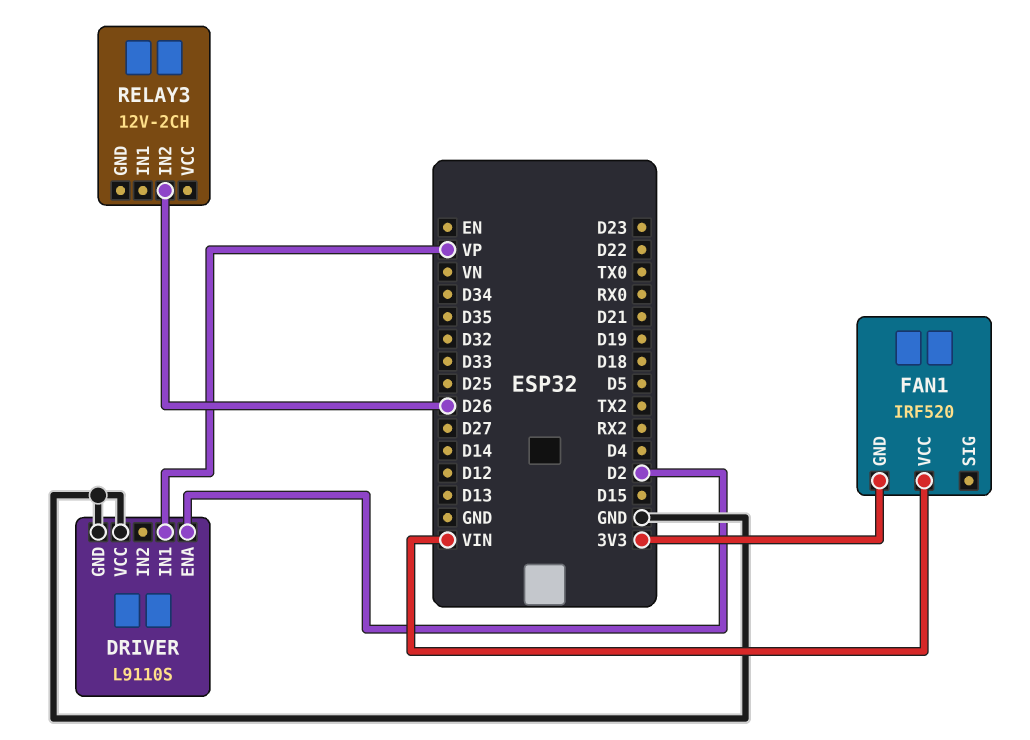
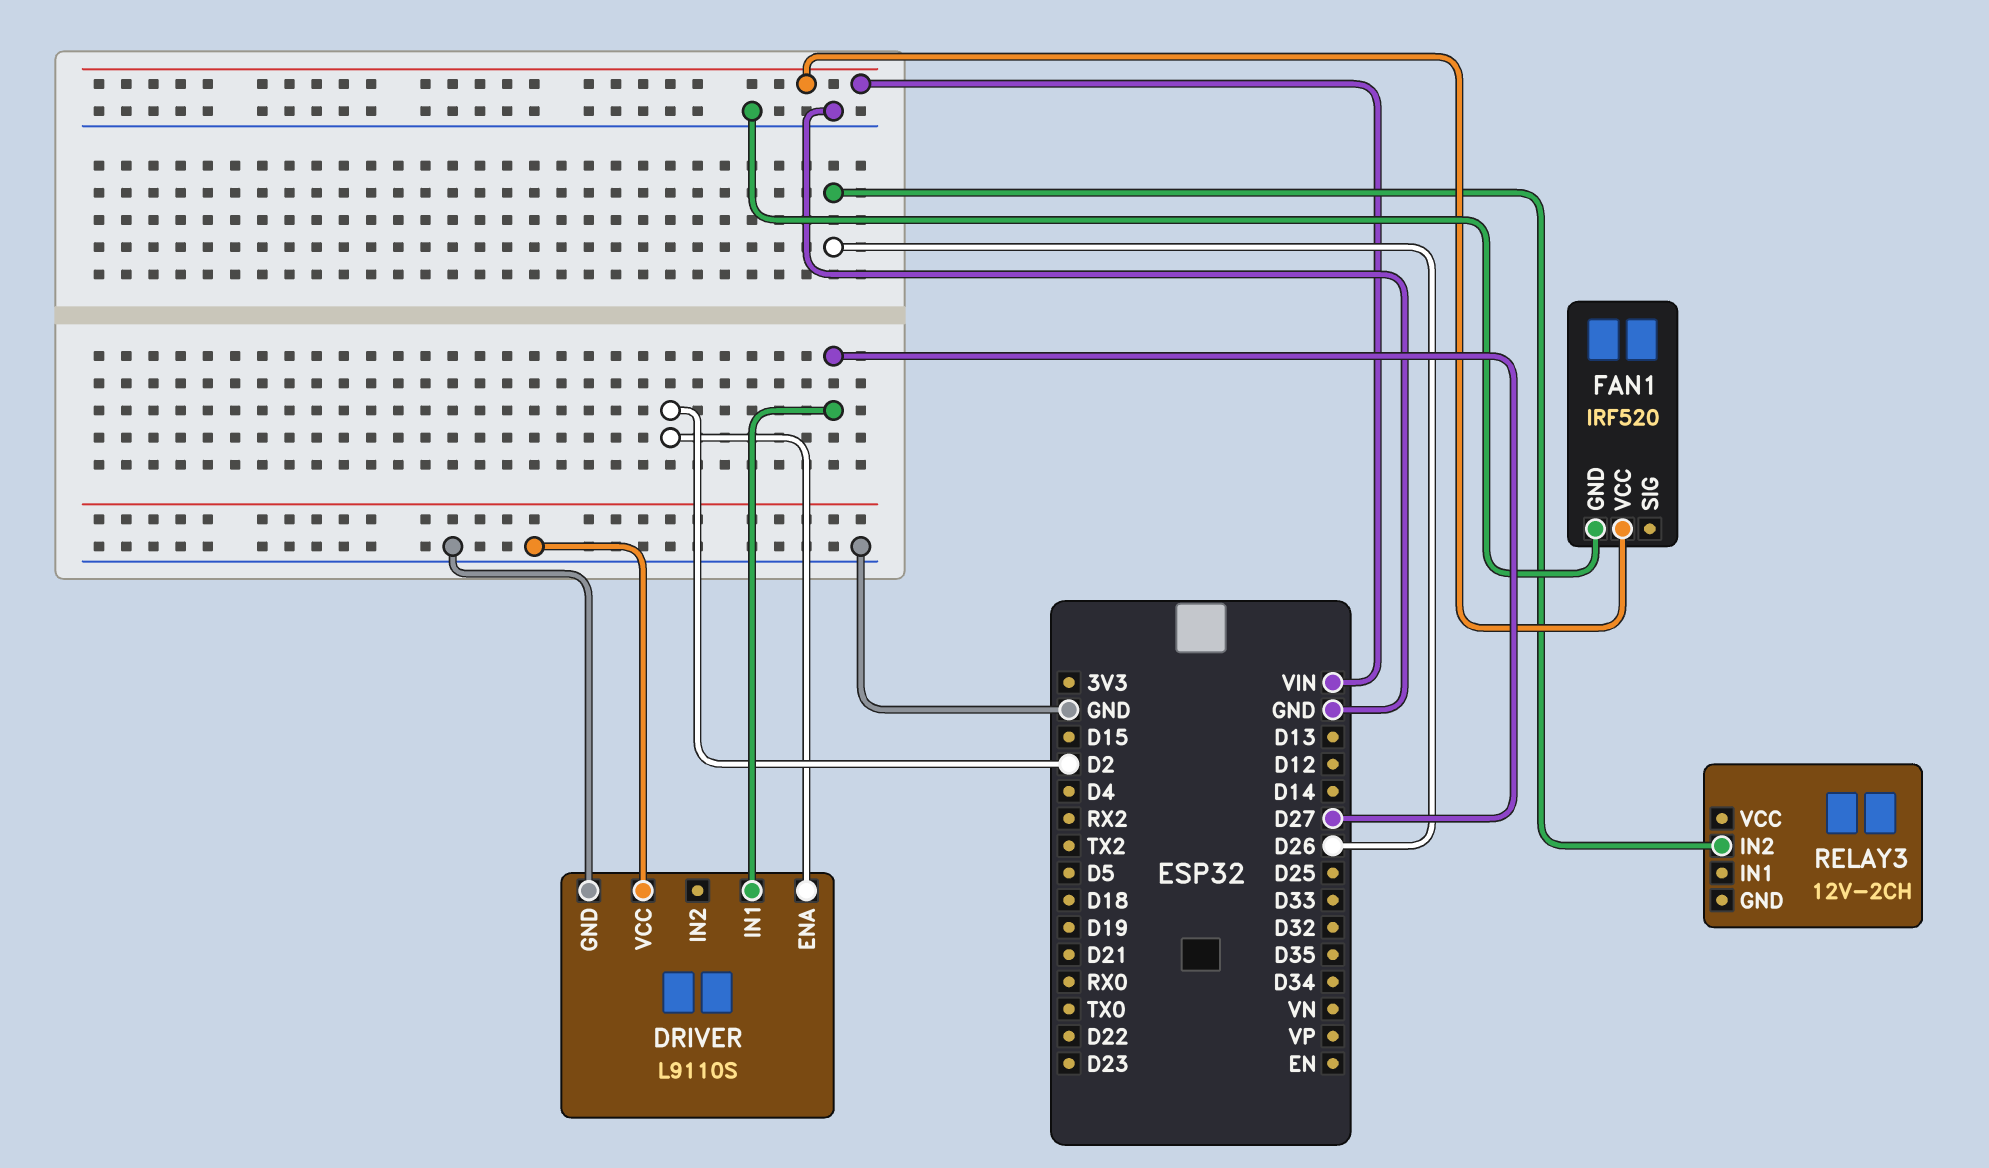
DRIVER pin IN1: VP -> D27
FAN1 pin GND: 3V3 -> GND

